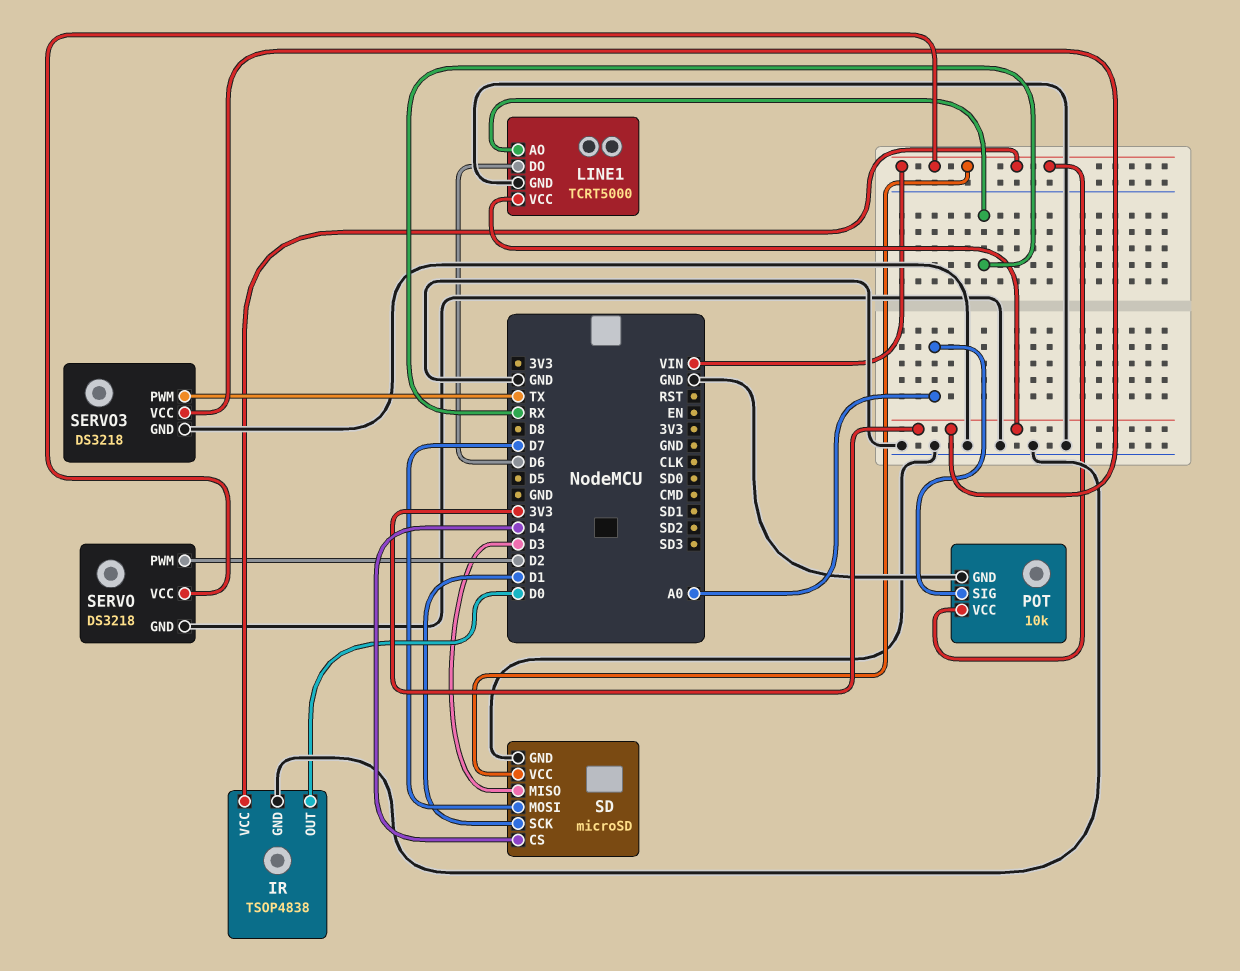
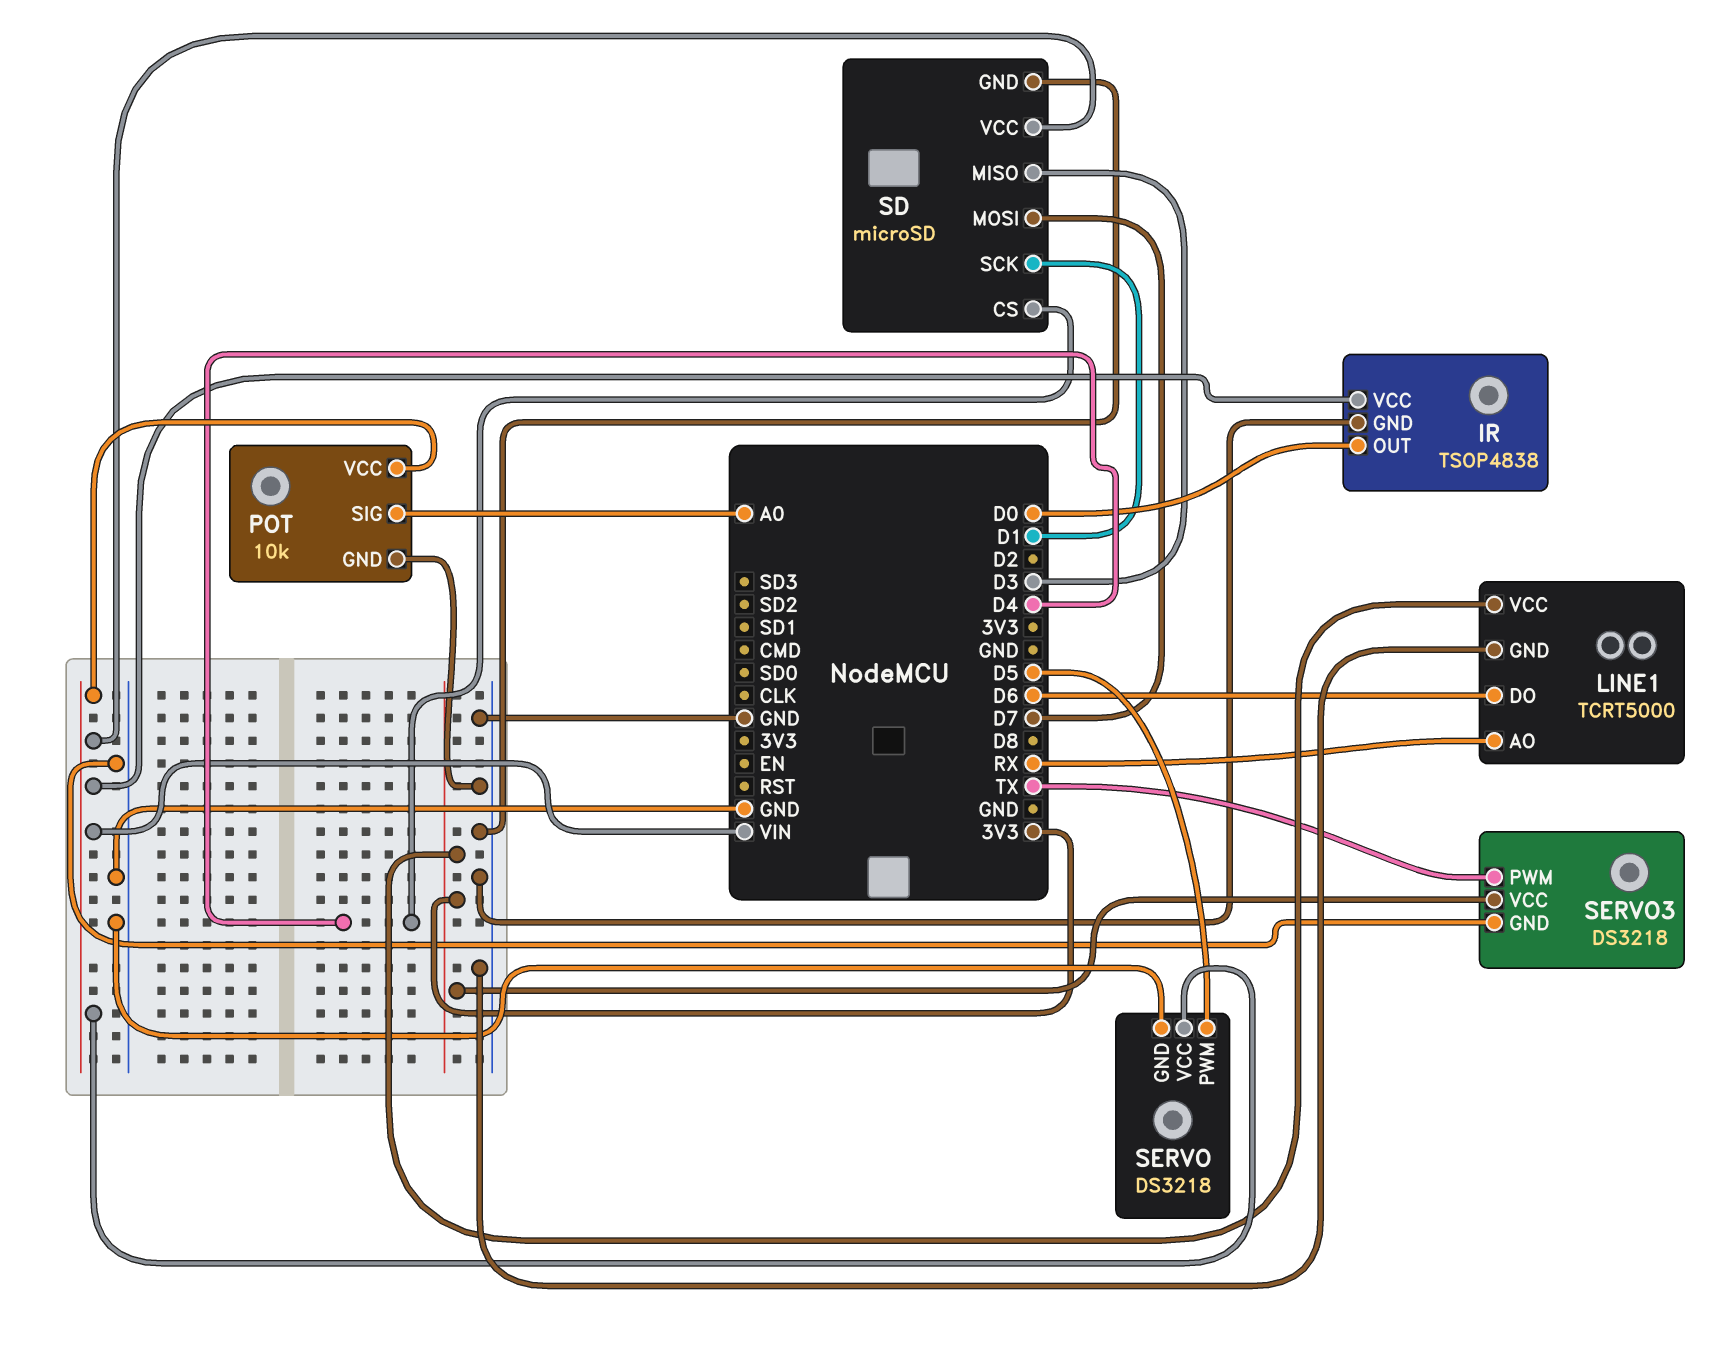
SERVO pin PWM: D2 -> D5

